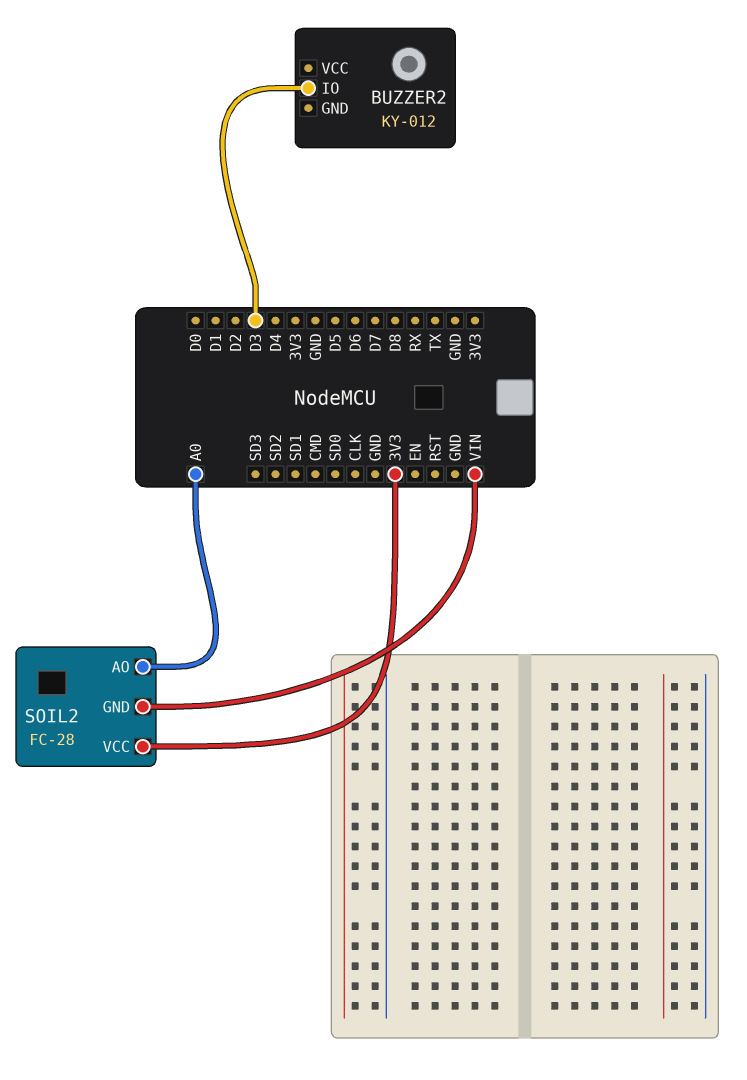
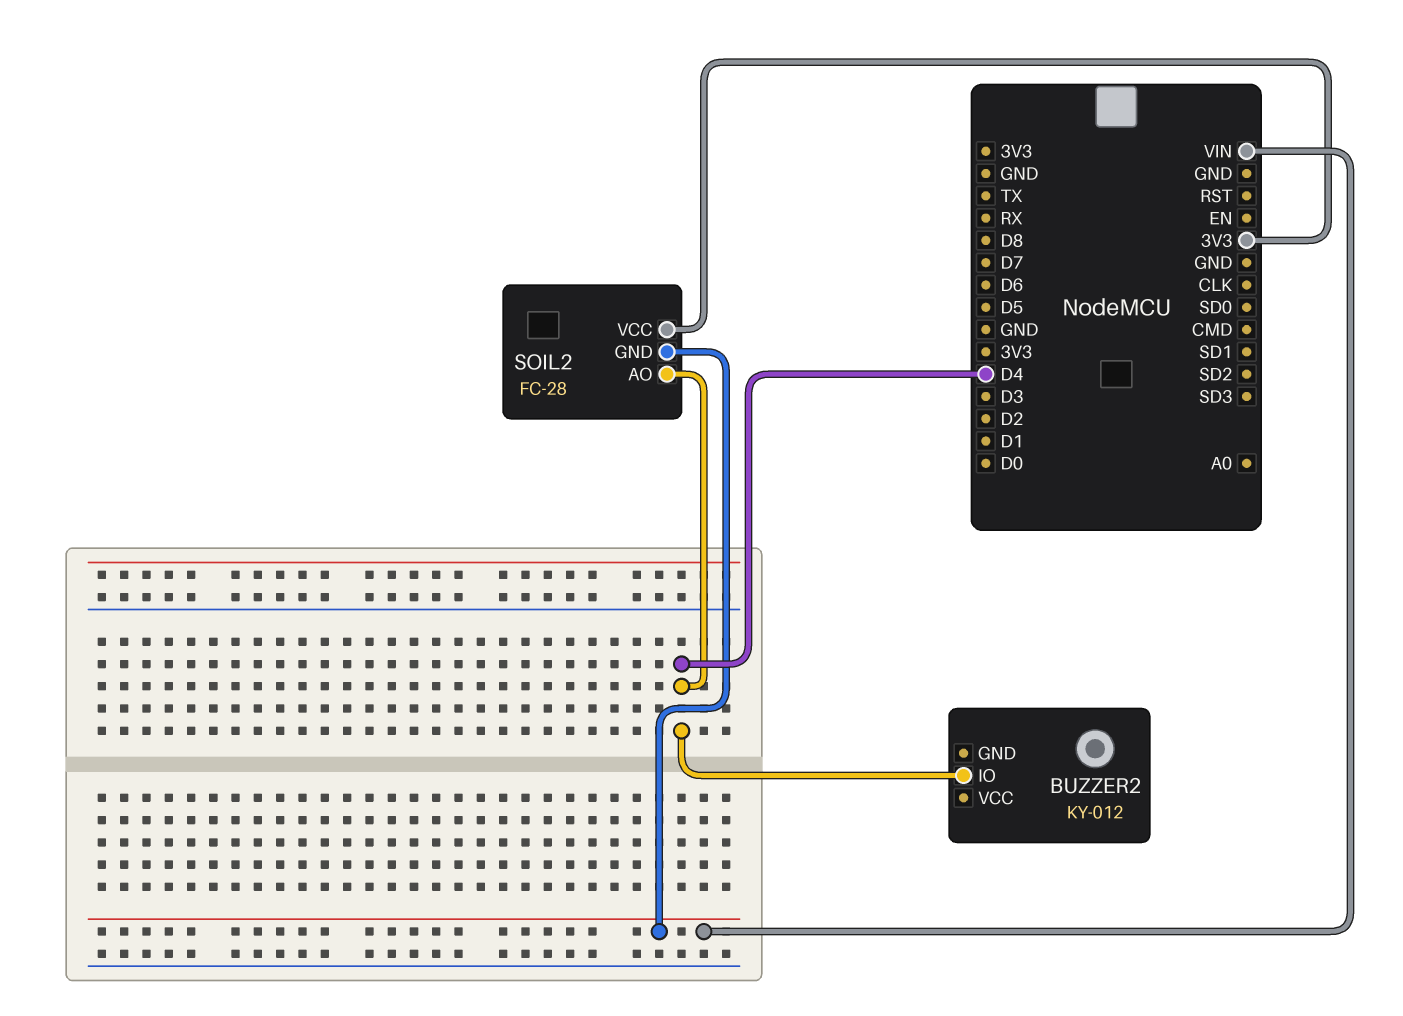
BUZZER2 pin IO: D3 -> D4
SOIL2 pin AO: A0 -> D4

